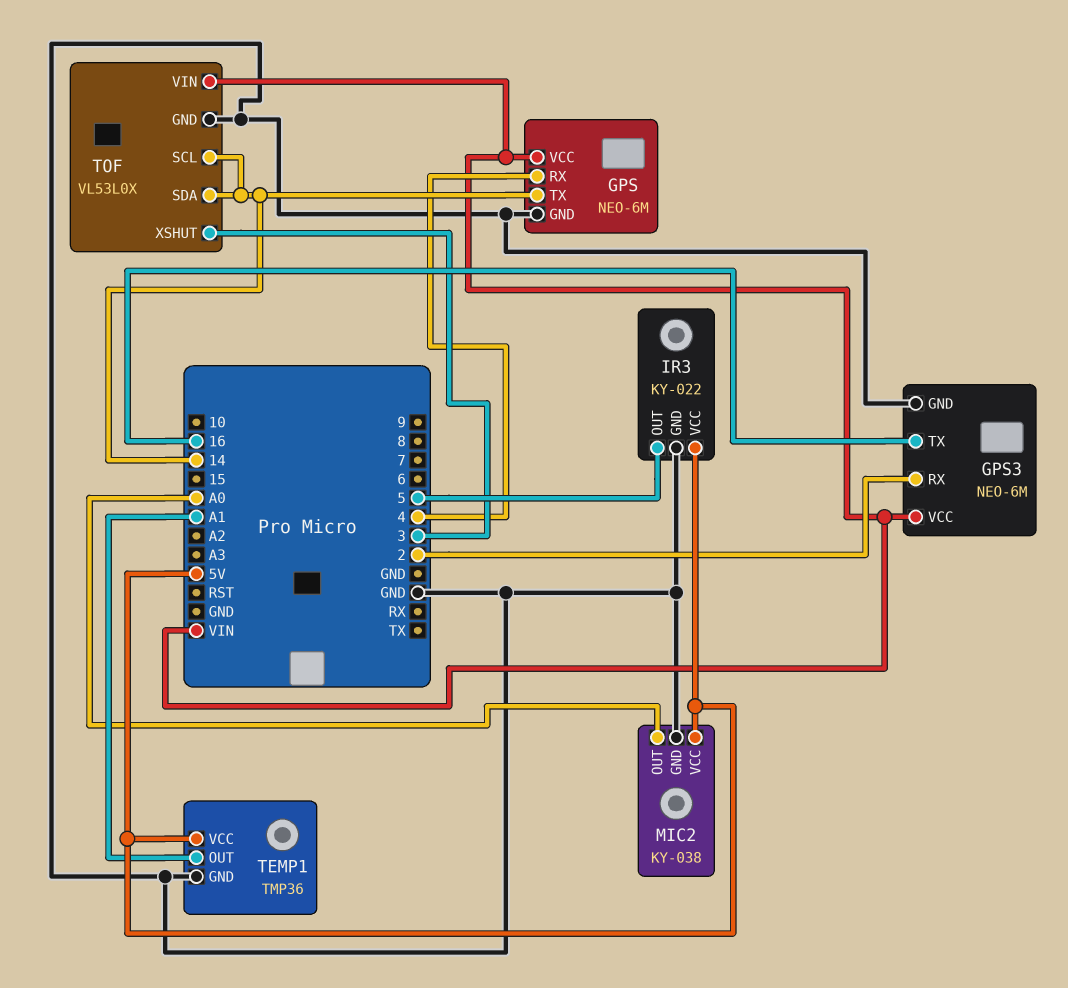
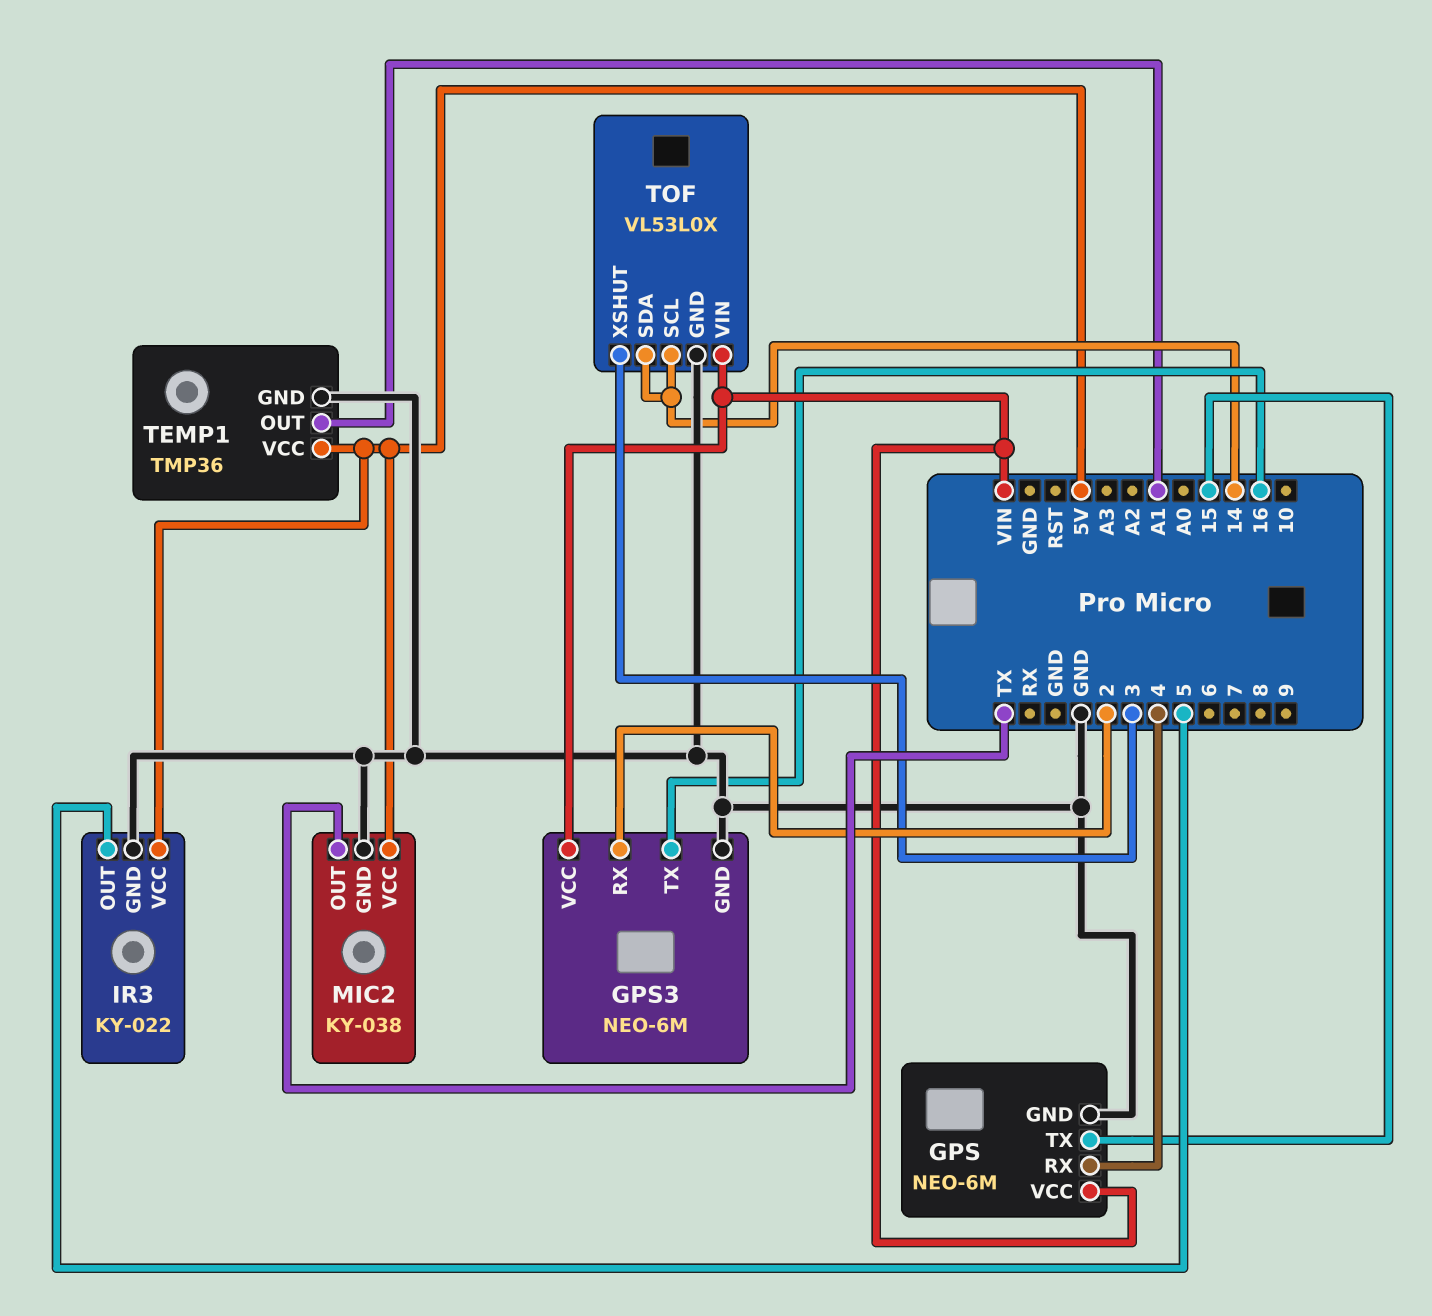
GPS pin TX: 14 -> 15
MIC2 pin OUT: A0 -> TX

